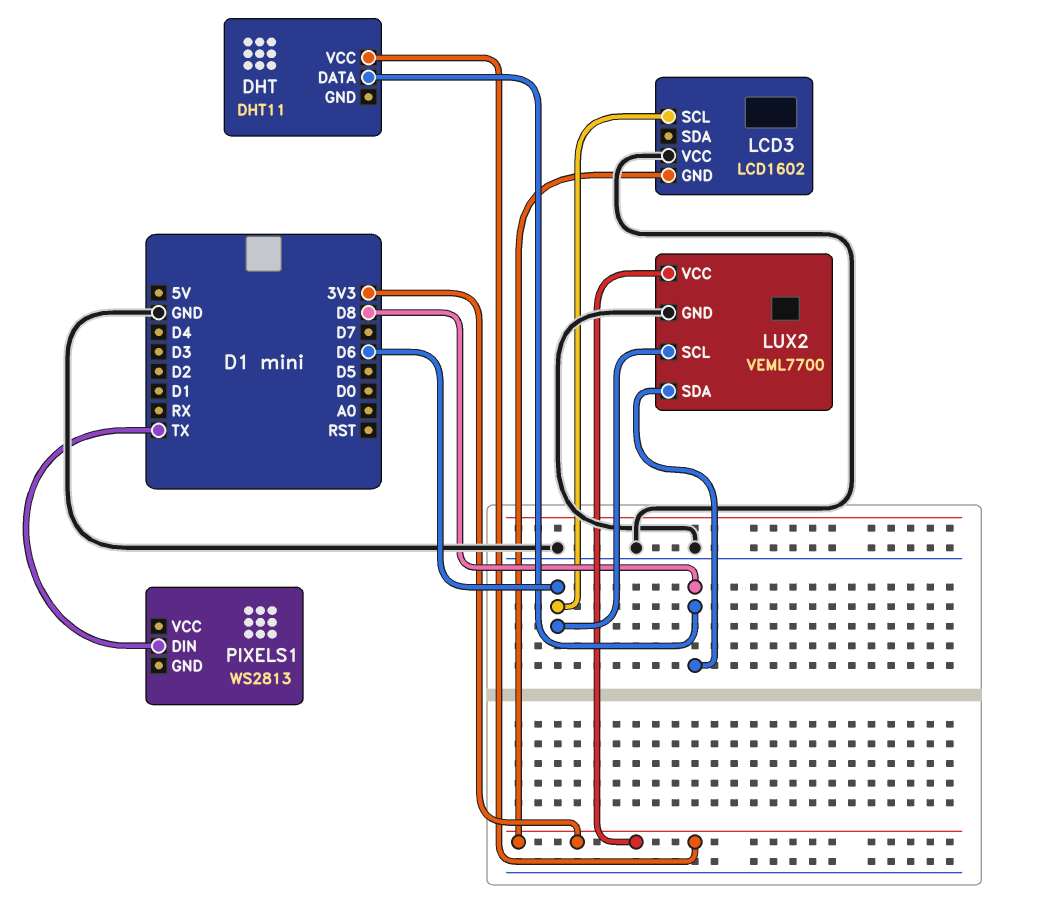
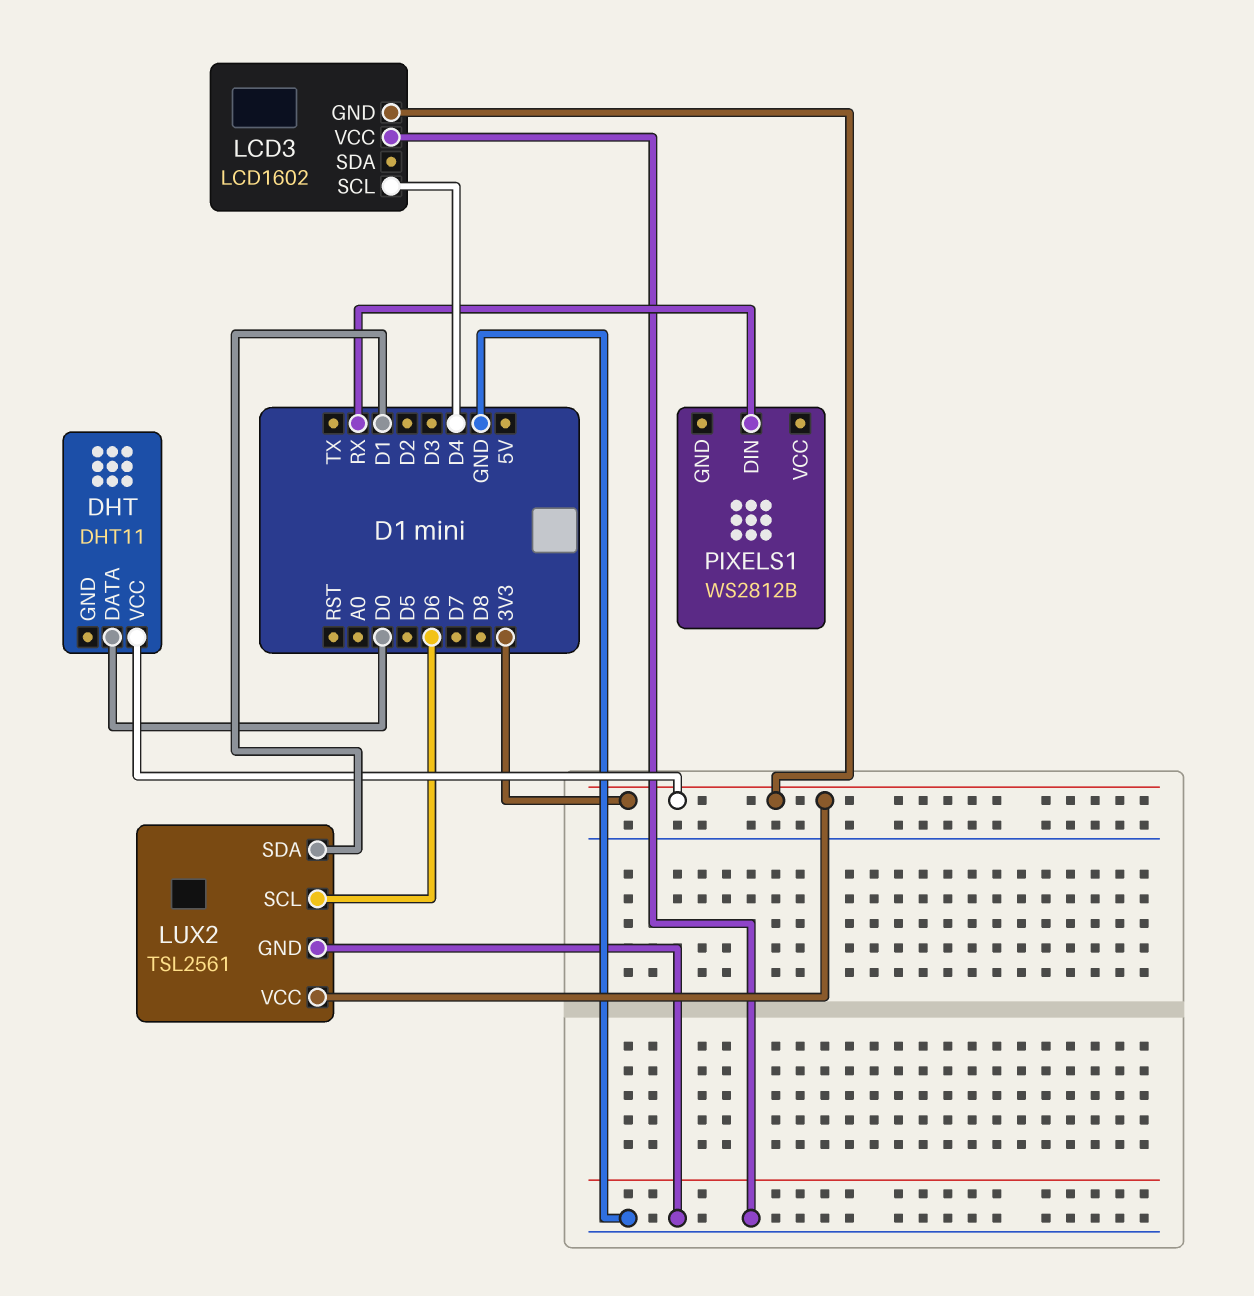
DHT pin DATA: D8 -> D0
LCD3 pin SCL: D6 -> D4
LUX2: VEML7700 -> TSL2561
LUX2 pin SDA: D8 -> D1
PIXELS1: WS2813 -> WS2812B
PIXELS1 pin DIN: TX -> RX

